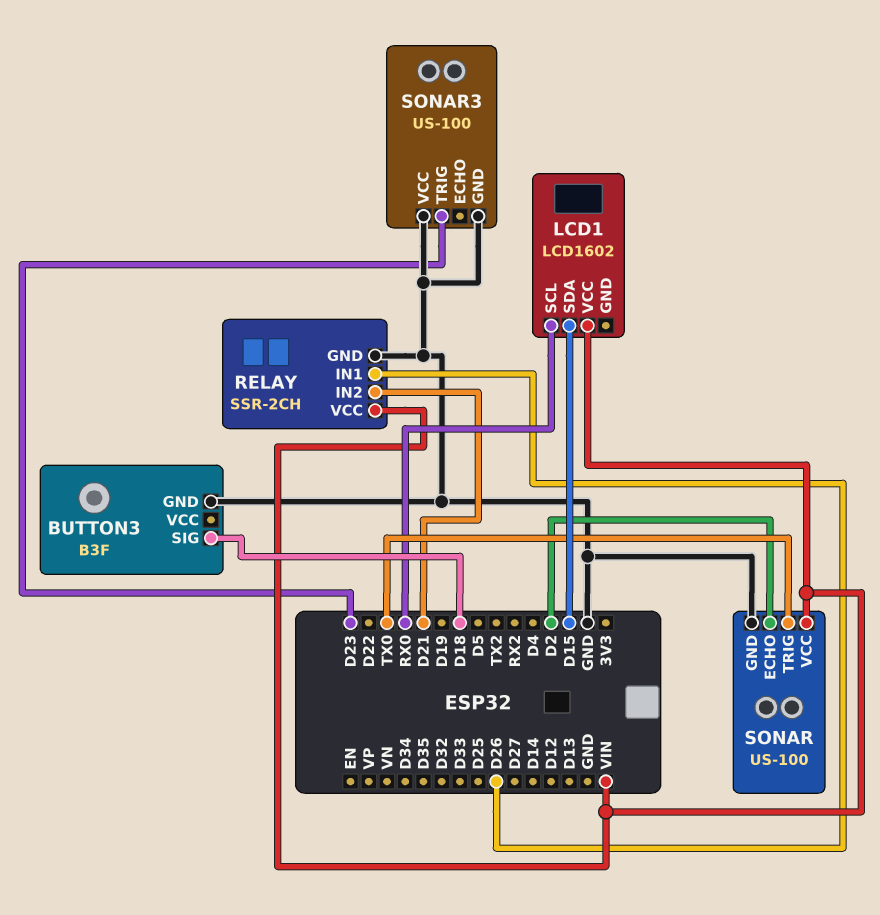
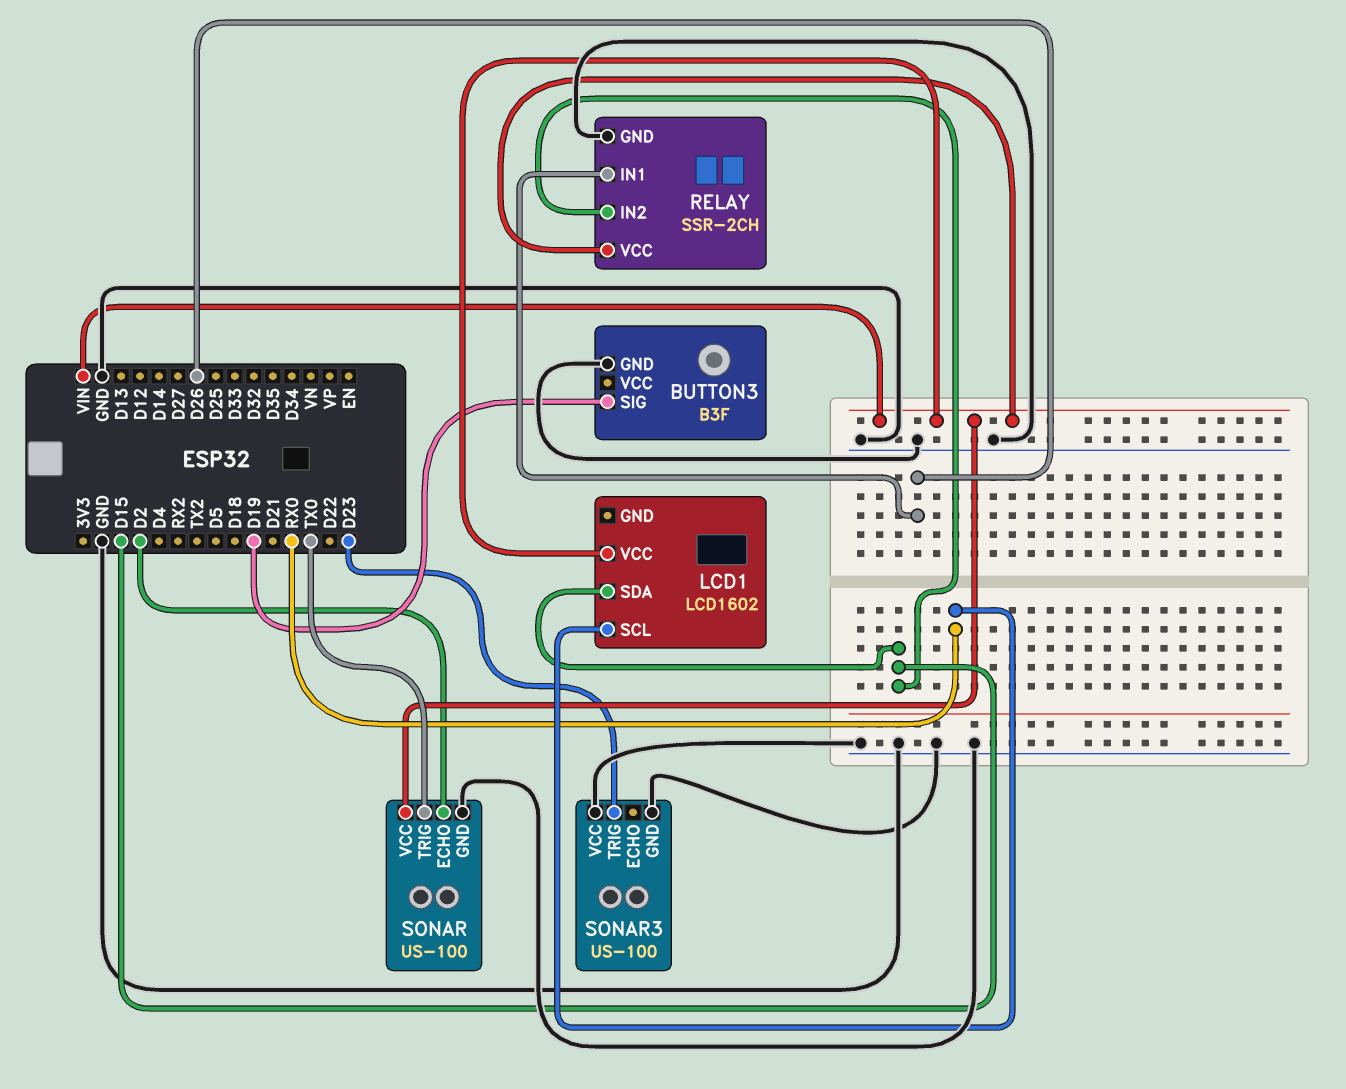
BUTTON3 pin SIG: D18 -> D19
RELAY pin IN2: D21 -> D15

